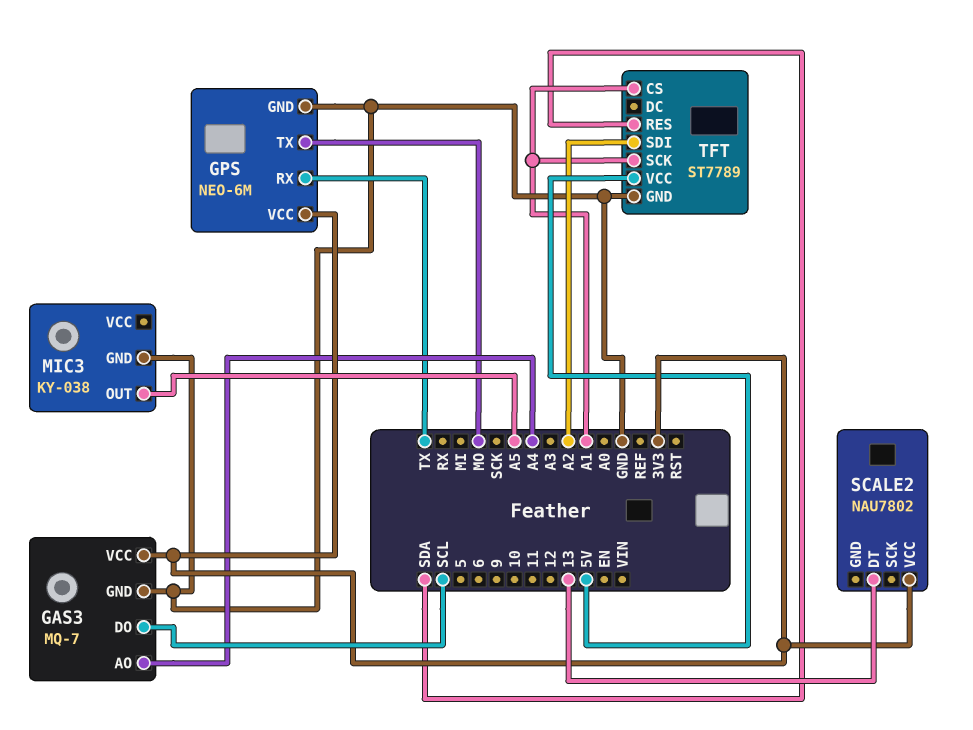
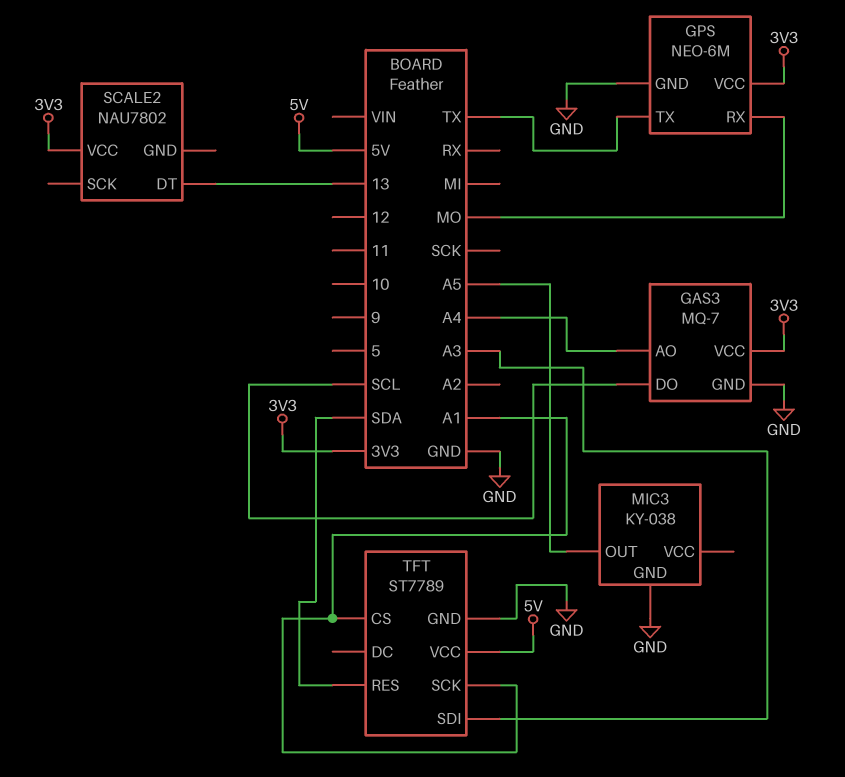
GPS pin RX: TX -> MO
GPS pin TX: MO -> TX
TFT pin SDI: A2 -> A3

